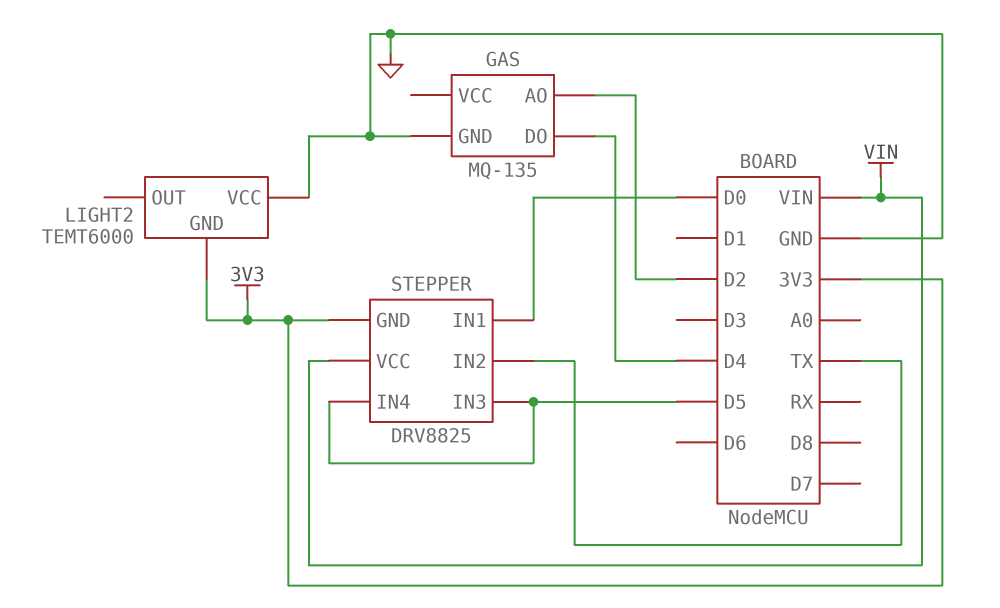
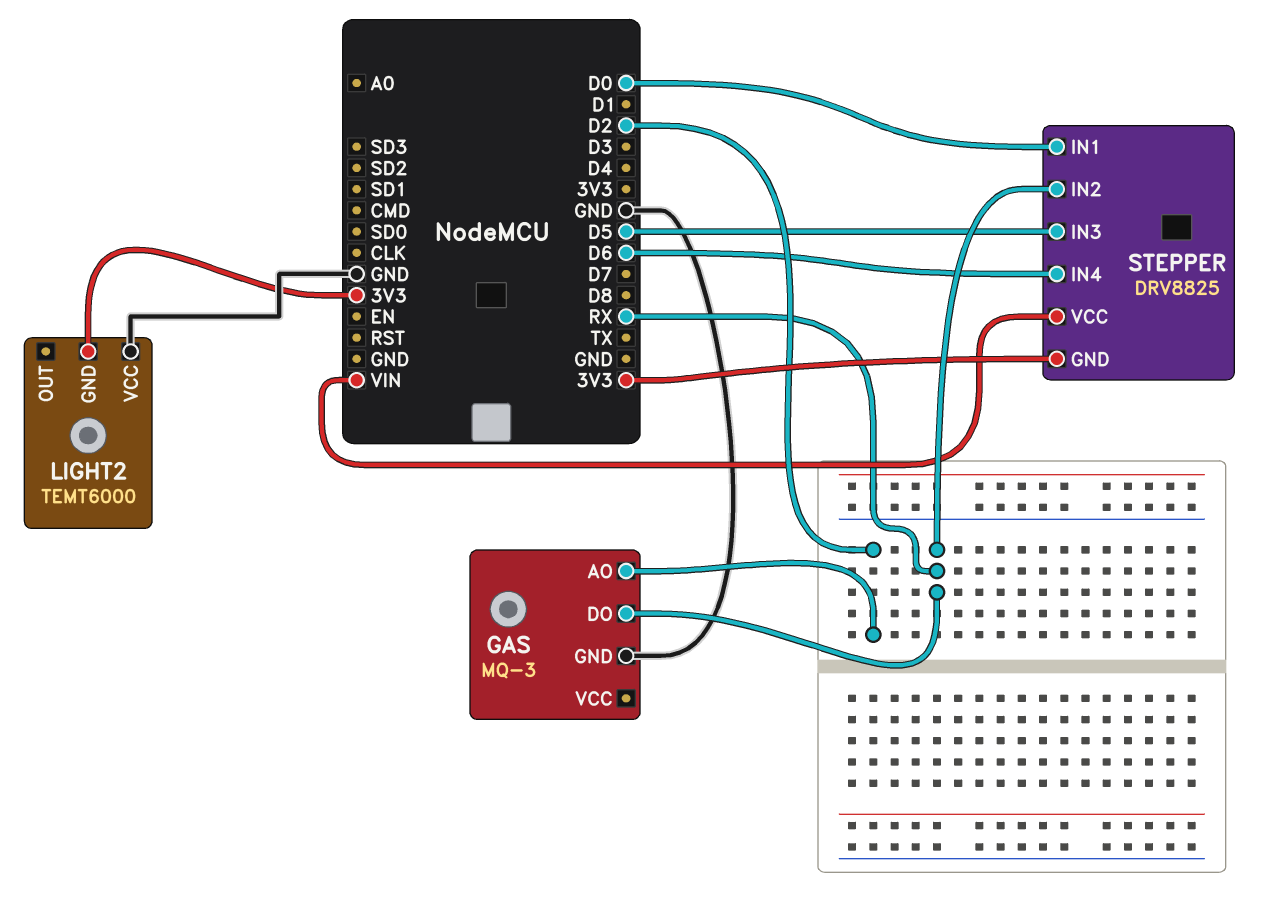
GAS: MQ-135 -> MQ-3
GAS pin DO: D4 -> RX
STEPPER pin IN2: TX -> RX
STEPPER pin IN4: D5 -> D6

